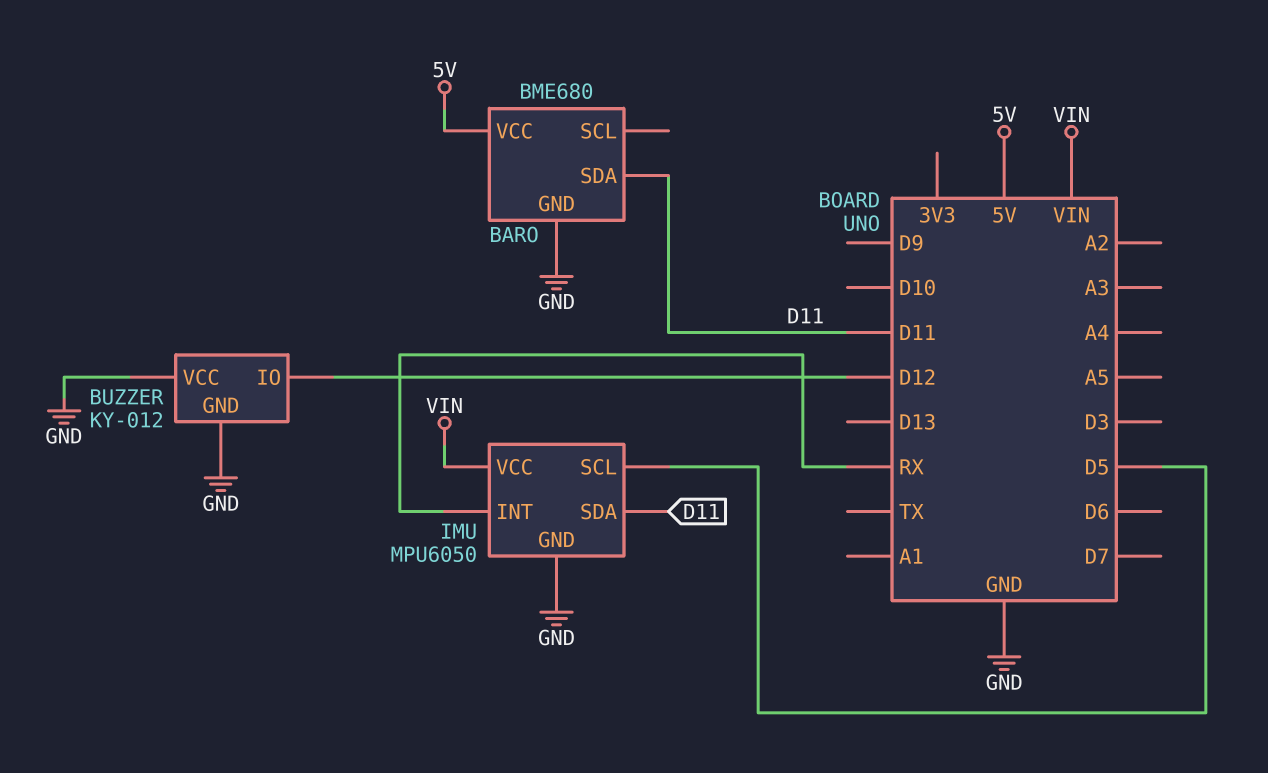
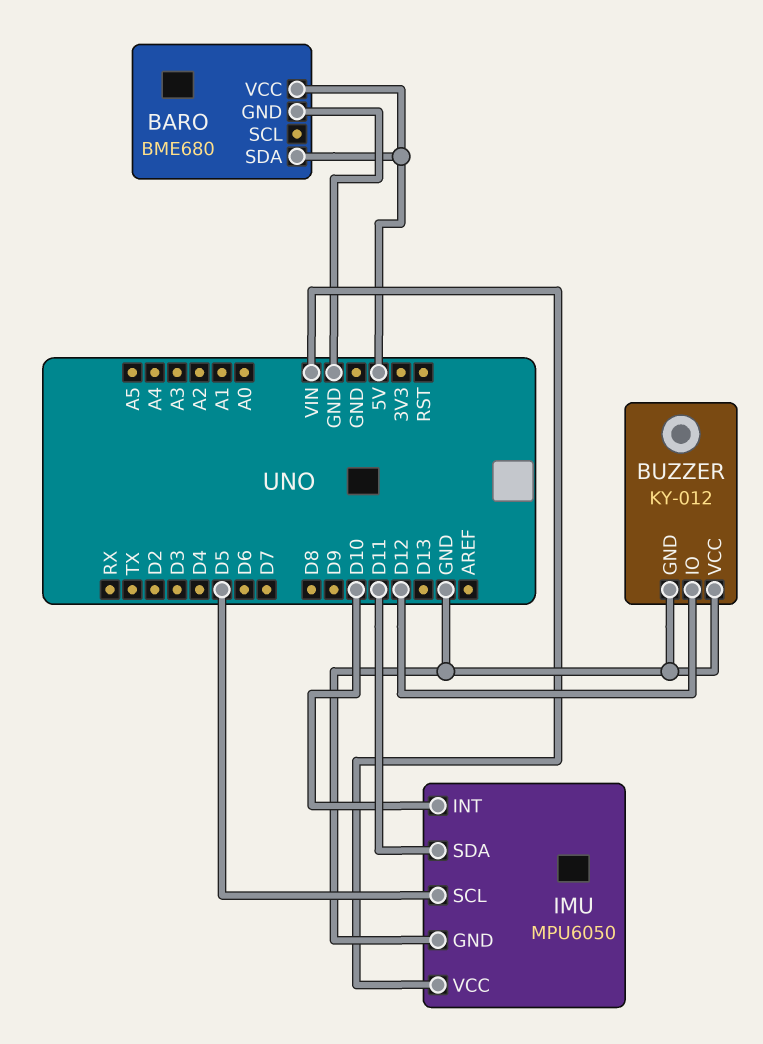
BARO pin SDA: D11 -> 5V
IMU pin INT: RX -> D10

